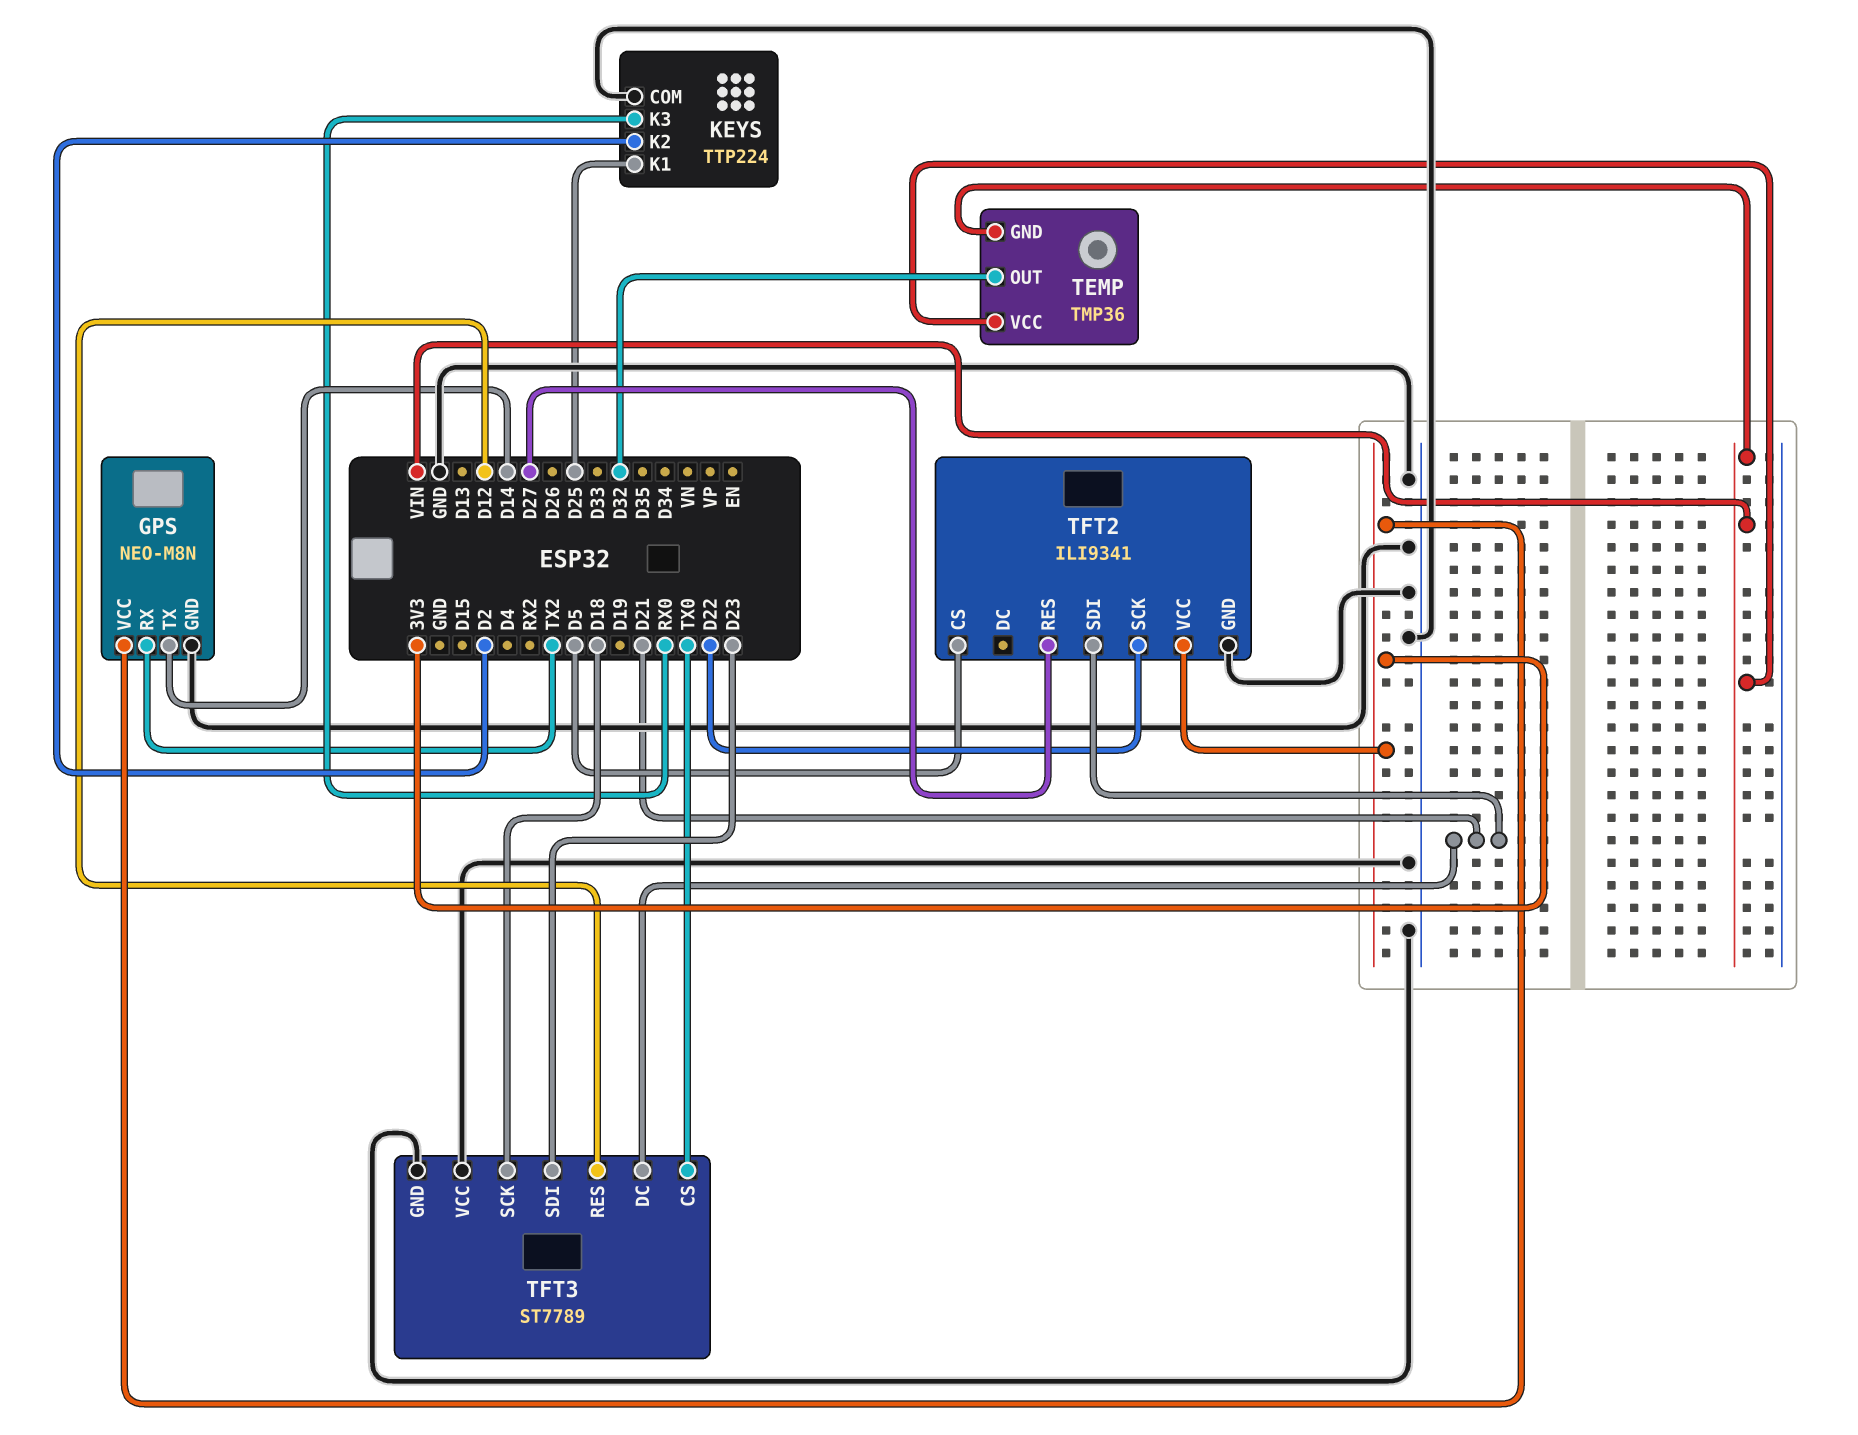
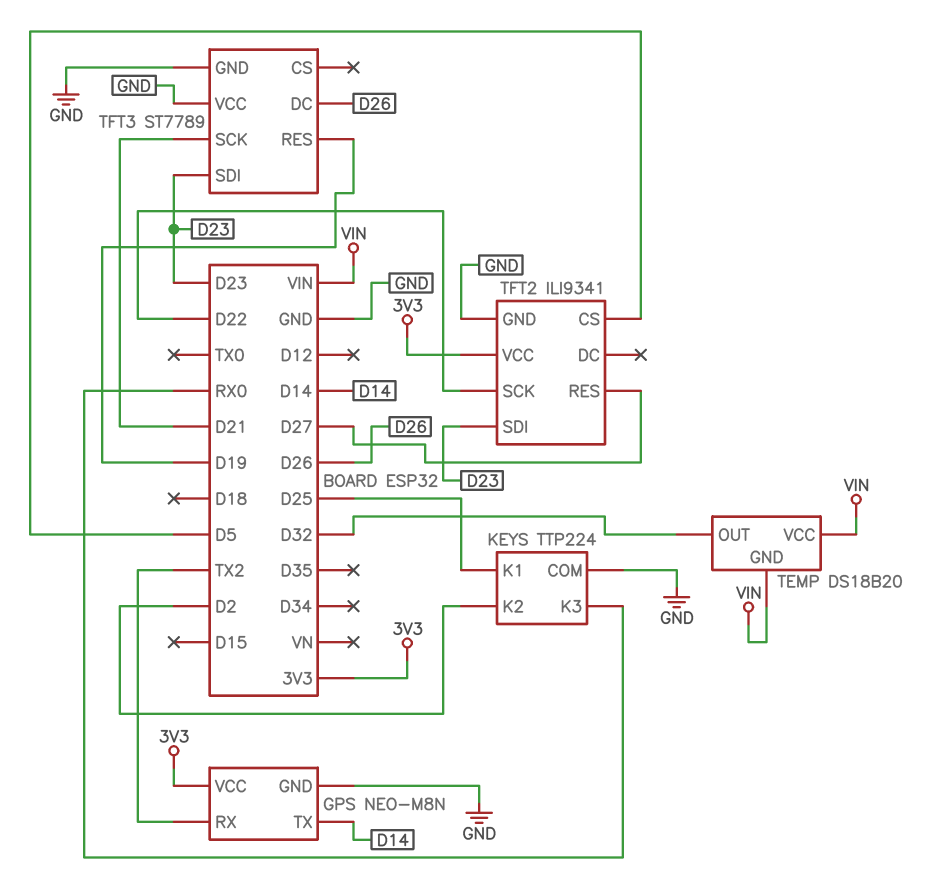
TEMP: TMP36 -> DS18B20
TFT2 pin SDI: D21 -> D23
TFT3 pin CS: TX0 -> none
TFT3 pin DC: D21 -> D26
TFT3 pin RES: D12 -> D19
TFT3 pin SCK: D18 -> D21

